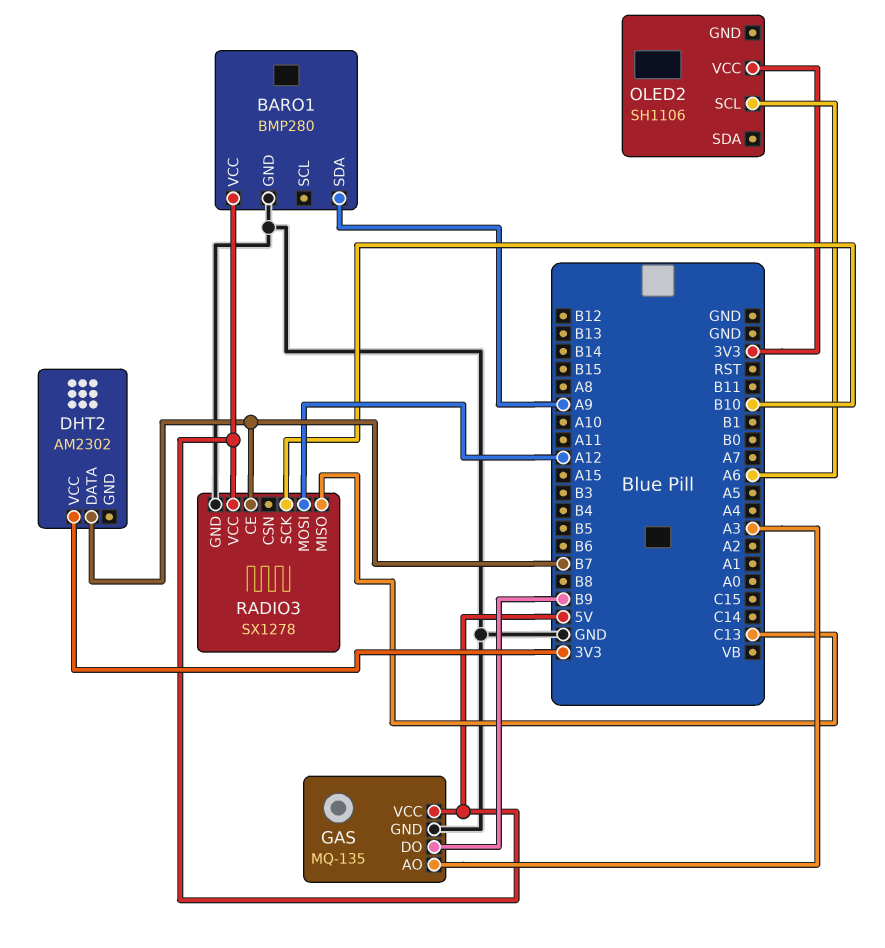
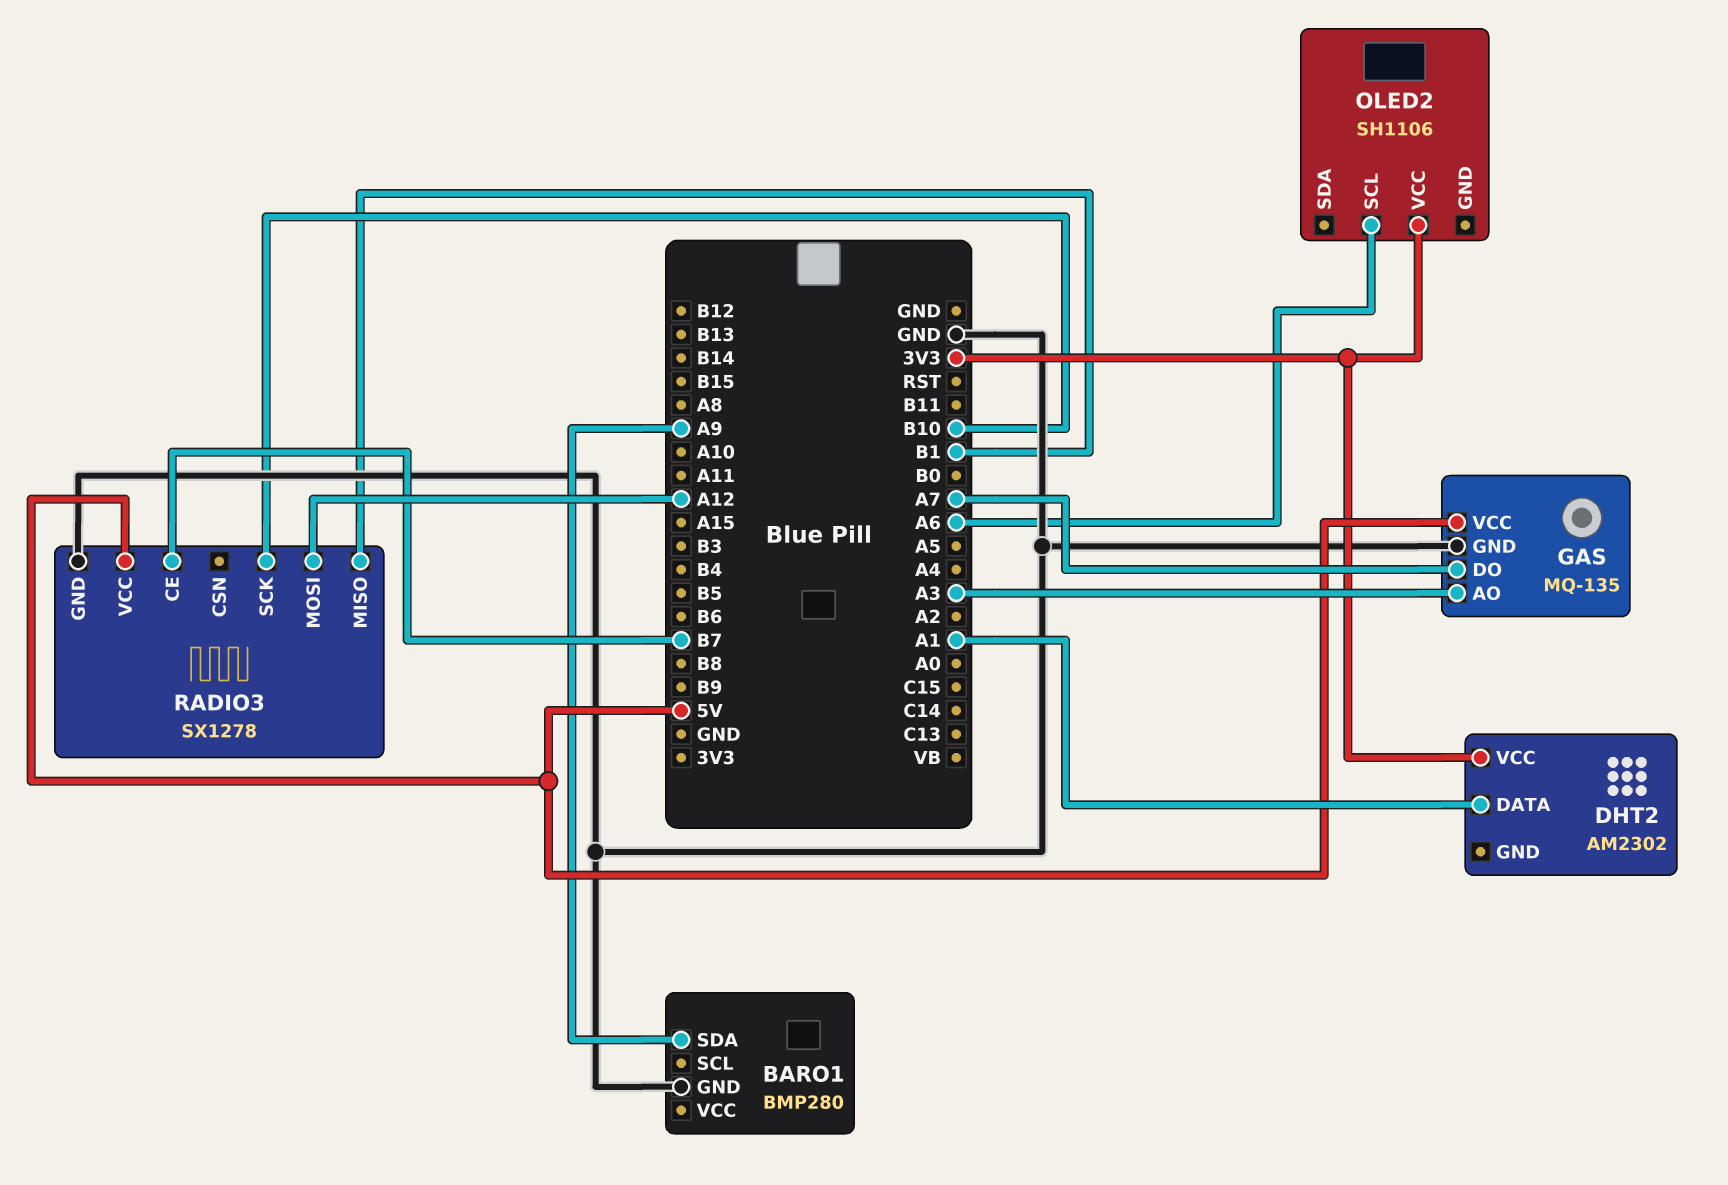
BARO1 pin VCC: 5V -> none
DHT2 pin DATA: B7 -> A1
GAS pin DO: B9 -> A7
RADIO3 pin MISO: C13 -> B1

